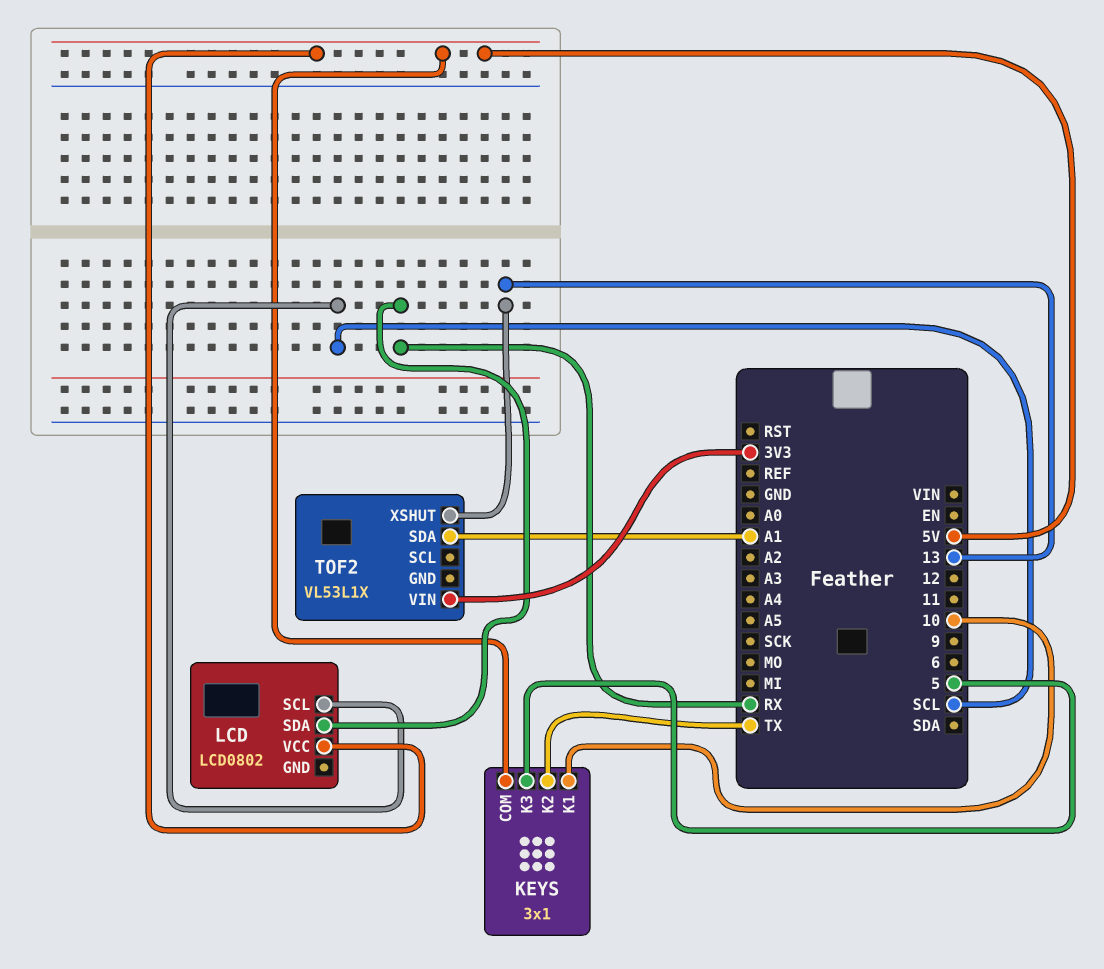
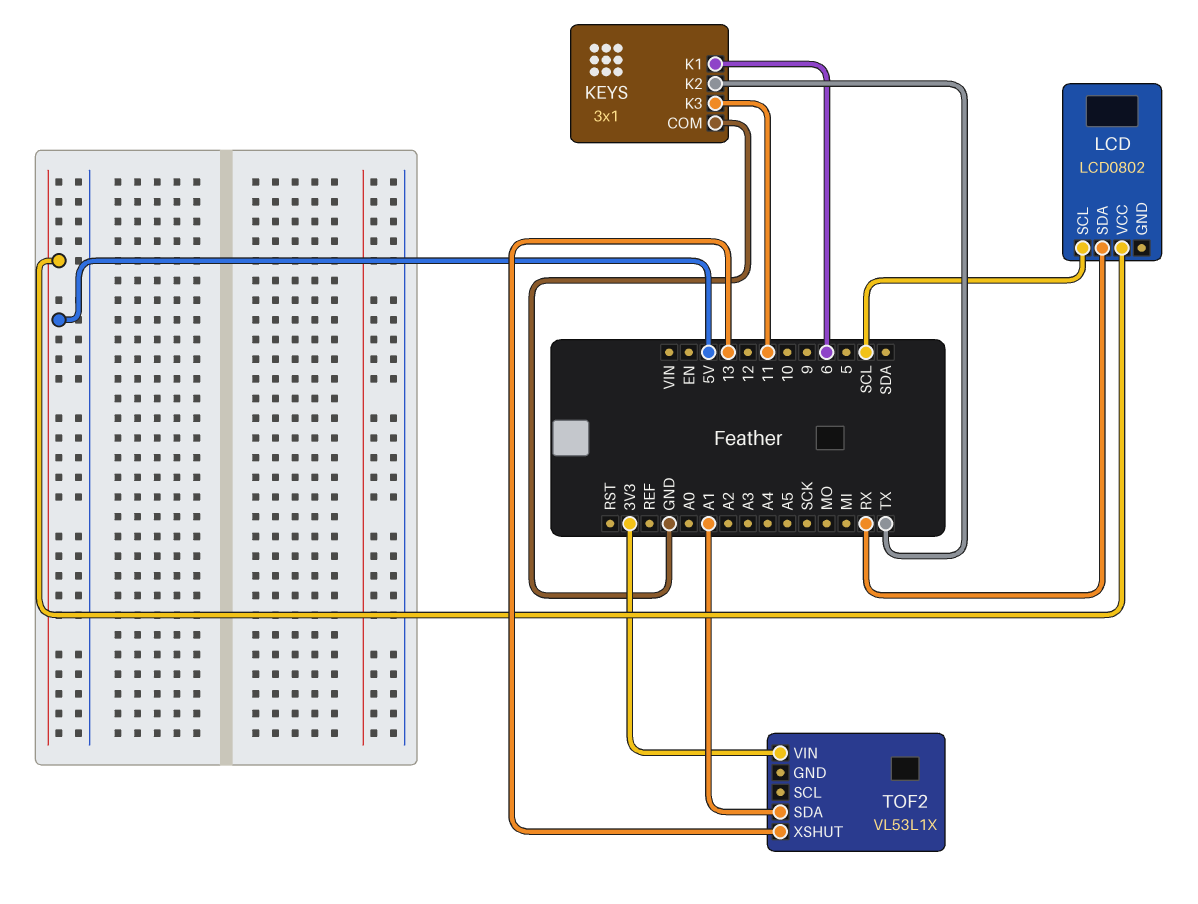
KEYS pin COM: 5V -> GND
KEYS pin K1: 10 -> 6
KEYS pin K3: 5 -> 11

